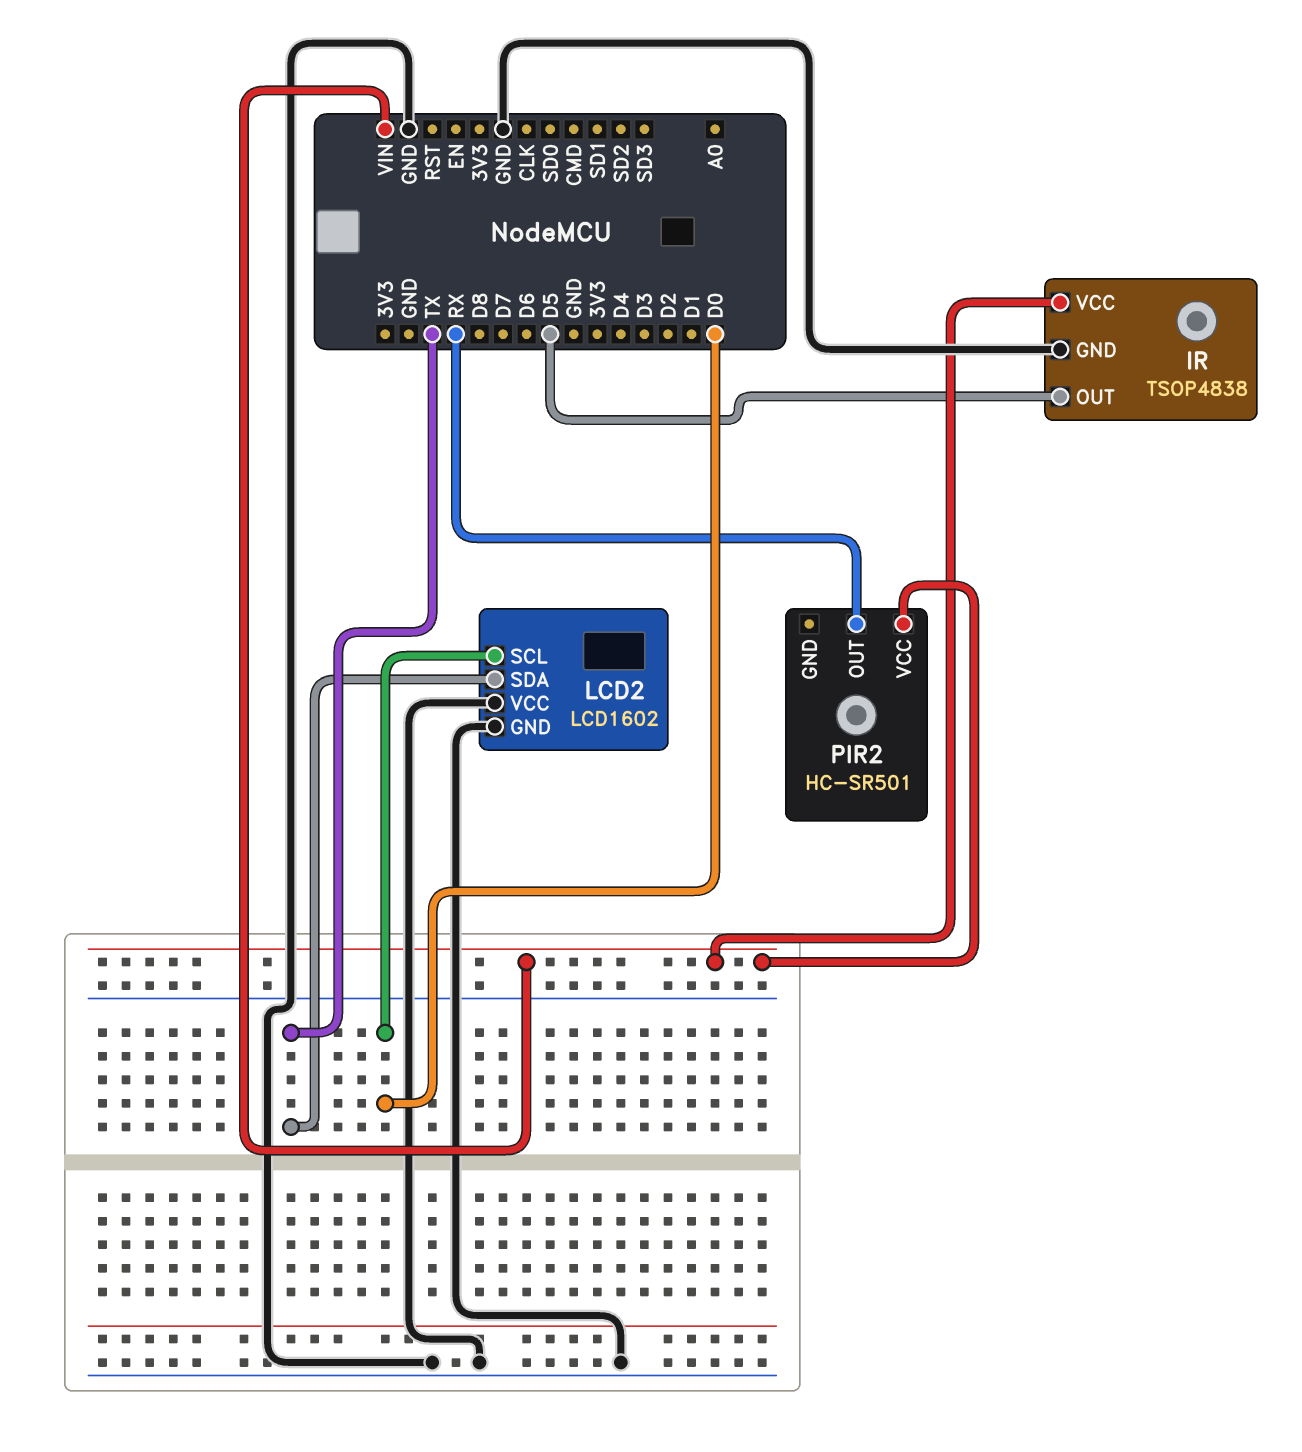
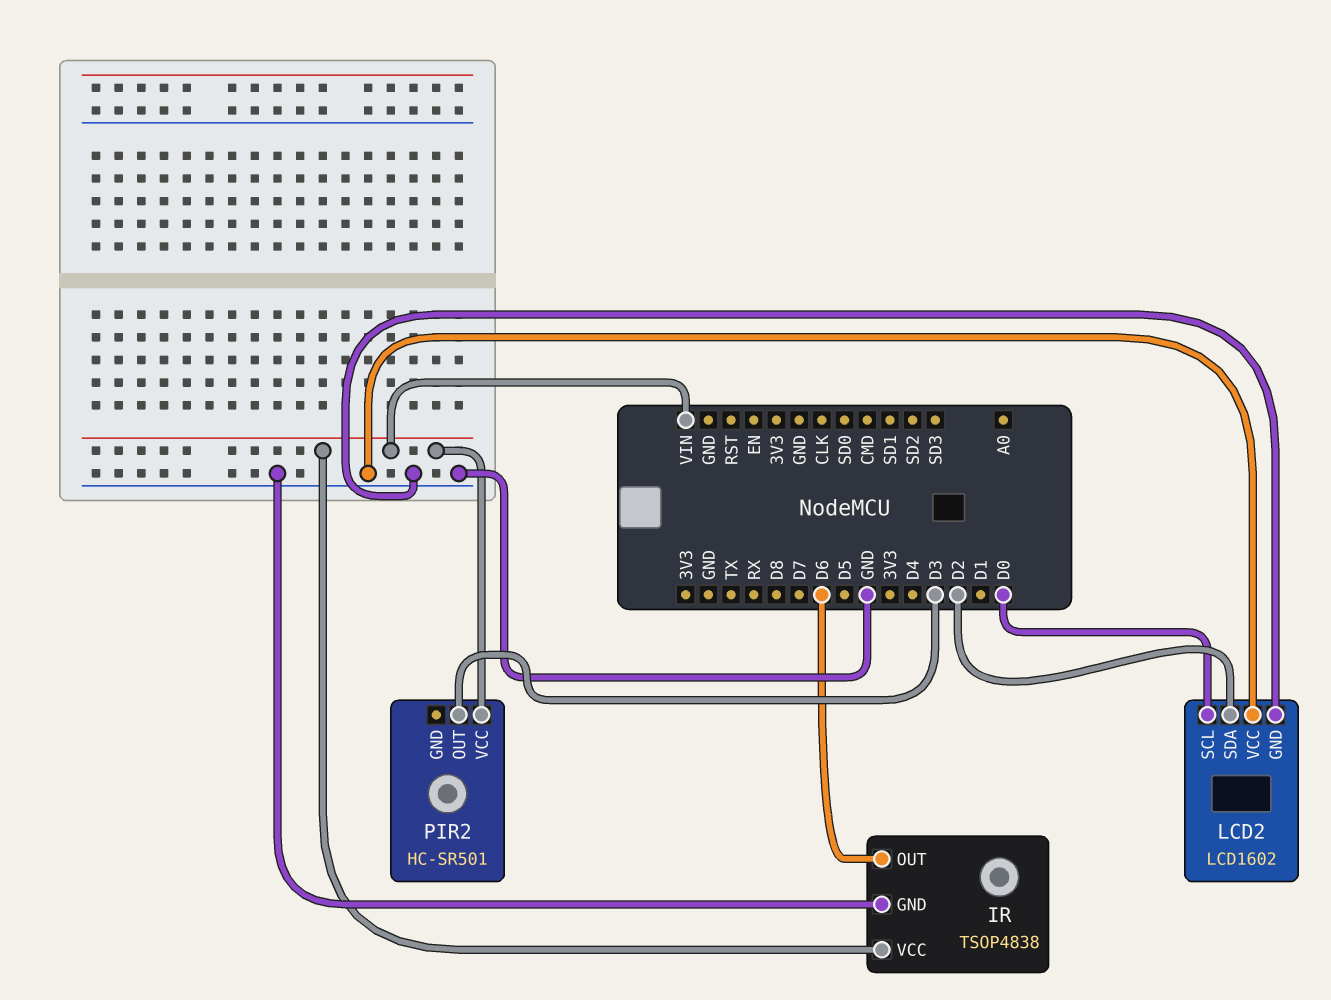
IR pin OUT: D5 -> D6
LCD2 pin SDA: TX -> D2
PIR2 pin OUT: RX -> D3

